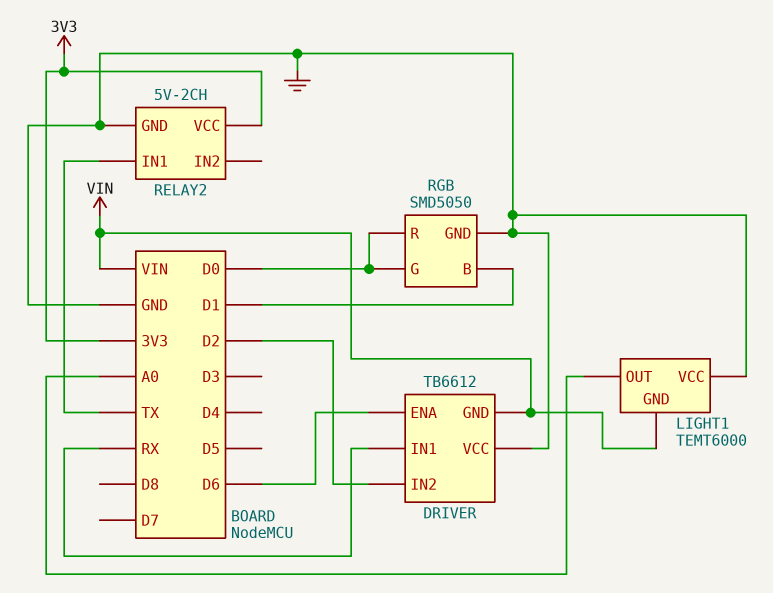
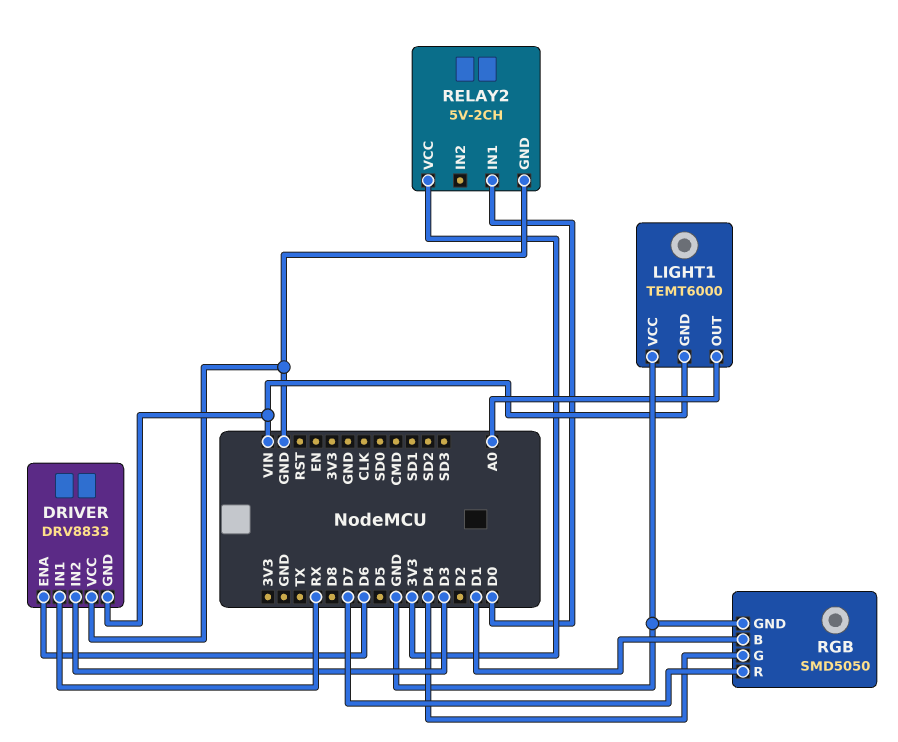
DRIVER: TB6612 -> DRV8833
DRIVER pin IN2: D2 -> D3
RELAY2 pin IN1: TX -> D0
RGB pin G: D0 -> D4
RGB pin R: D0 -> D7

